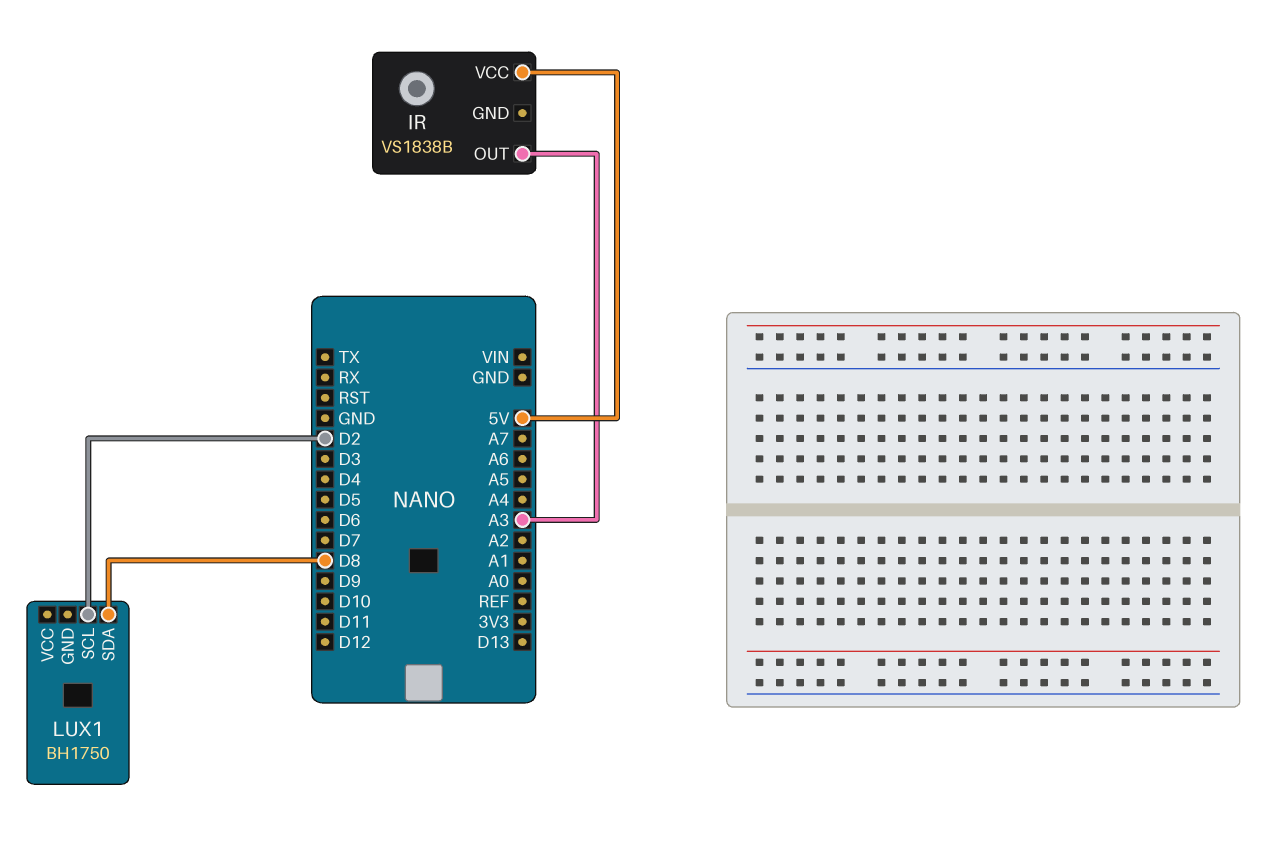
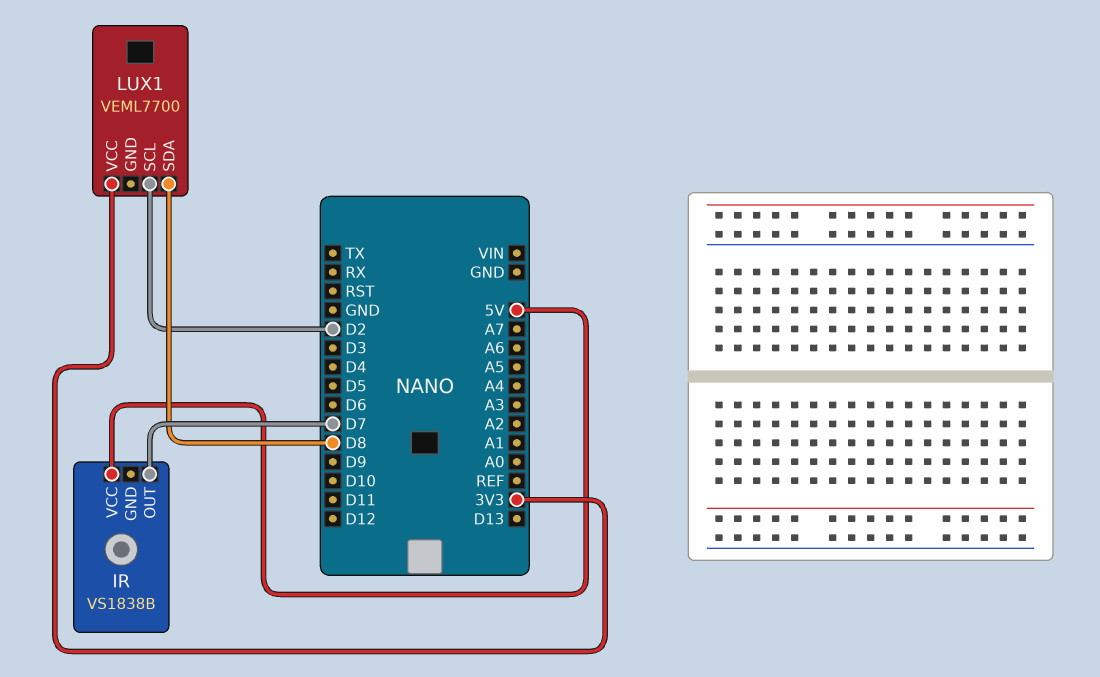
IR pin OUT: A3 -> D7
LUX1: BH1750 -> VEML7700
LUX1 pin VCC: none -> 3V3

